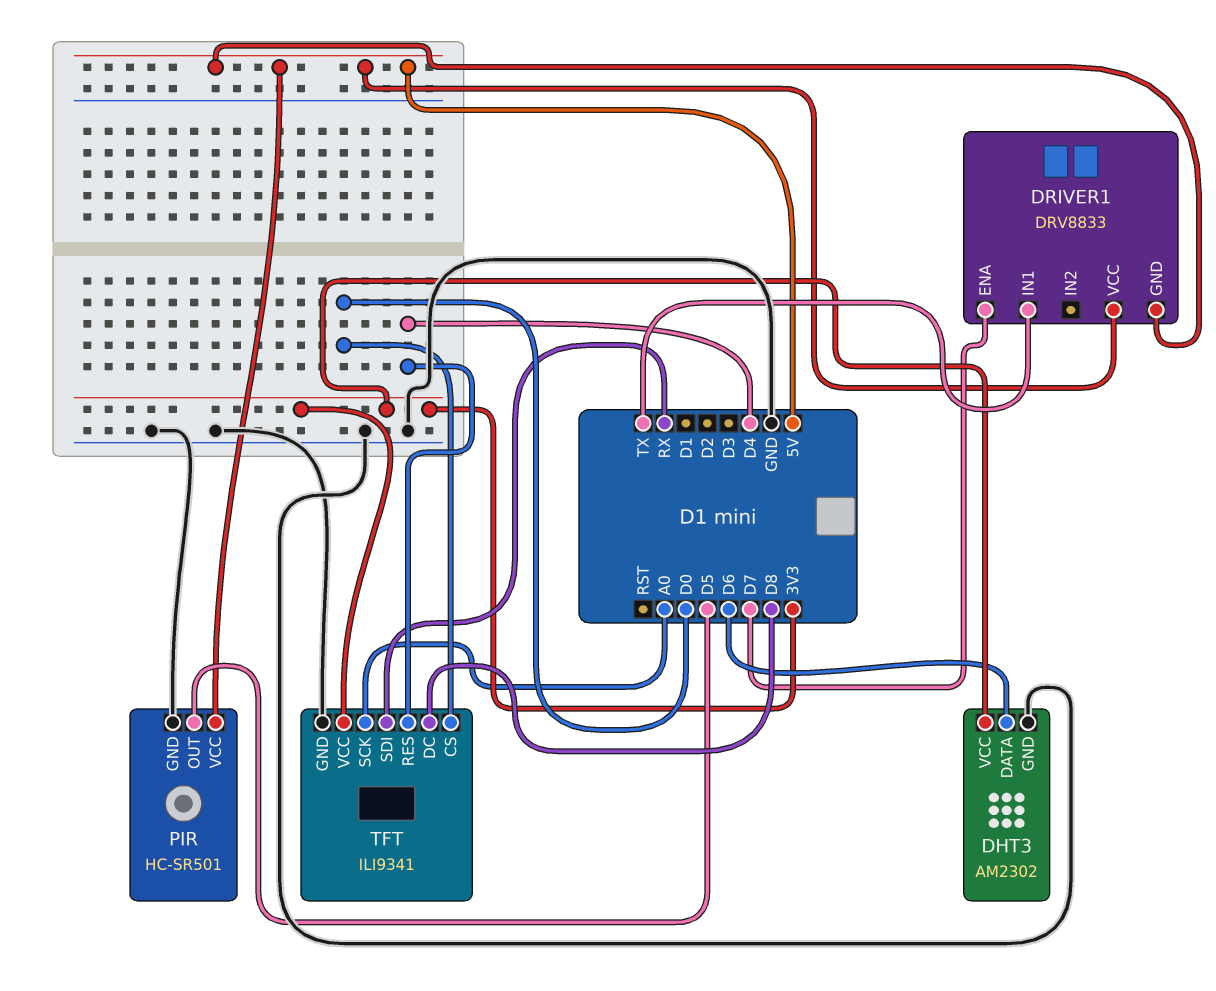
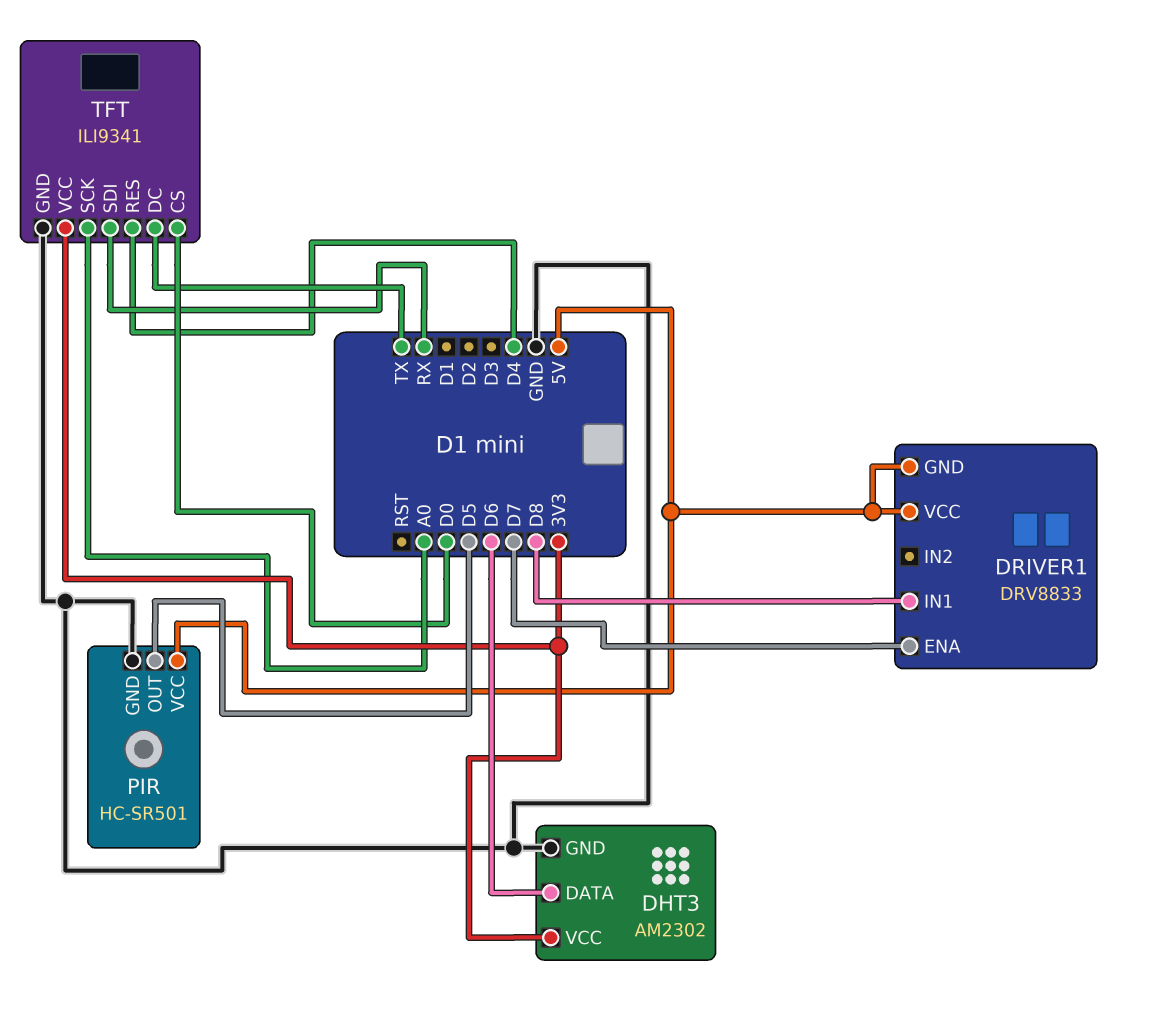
DRIVER1 pin IN1: TX -> D8
TFT pin DC: D8 -> TX

